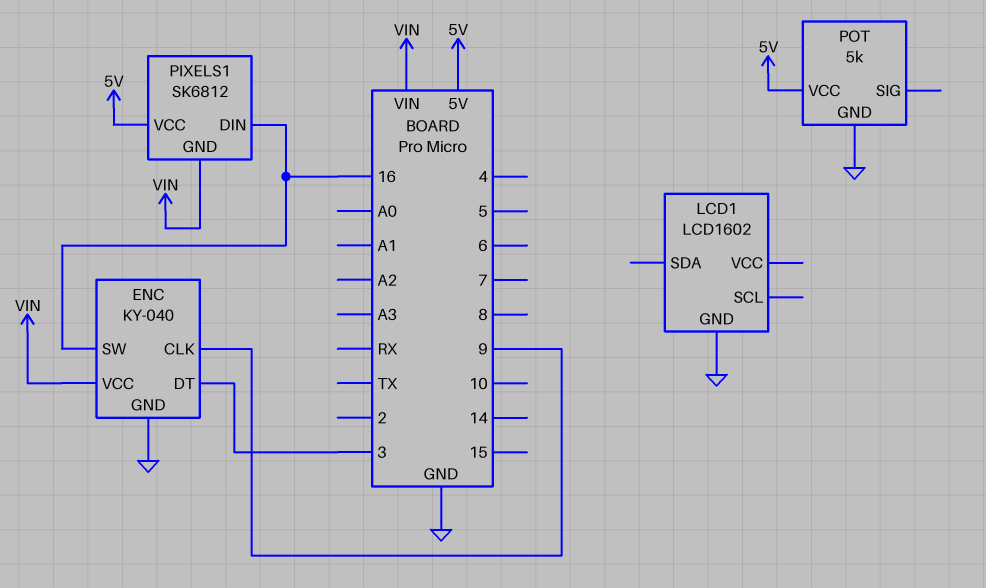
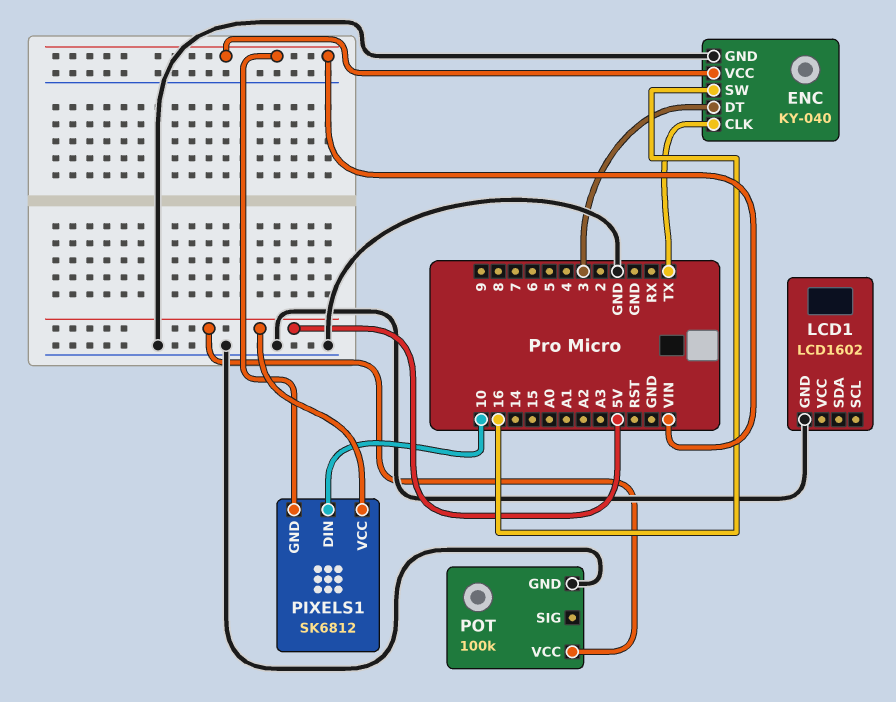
ENC pin CLK: 9 -> TX
PIXELS1 pin DIN: 16 -> 10
POT: 5k -> 100k

